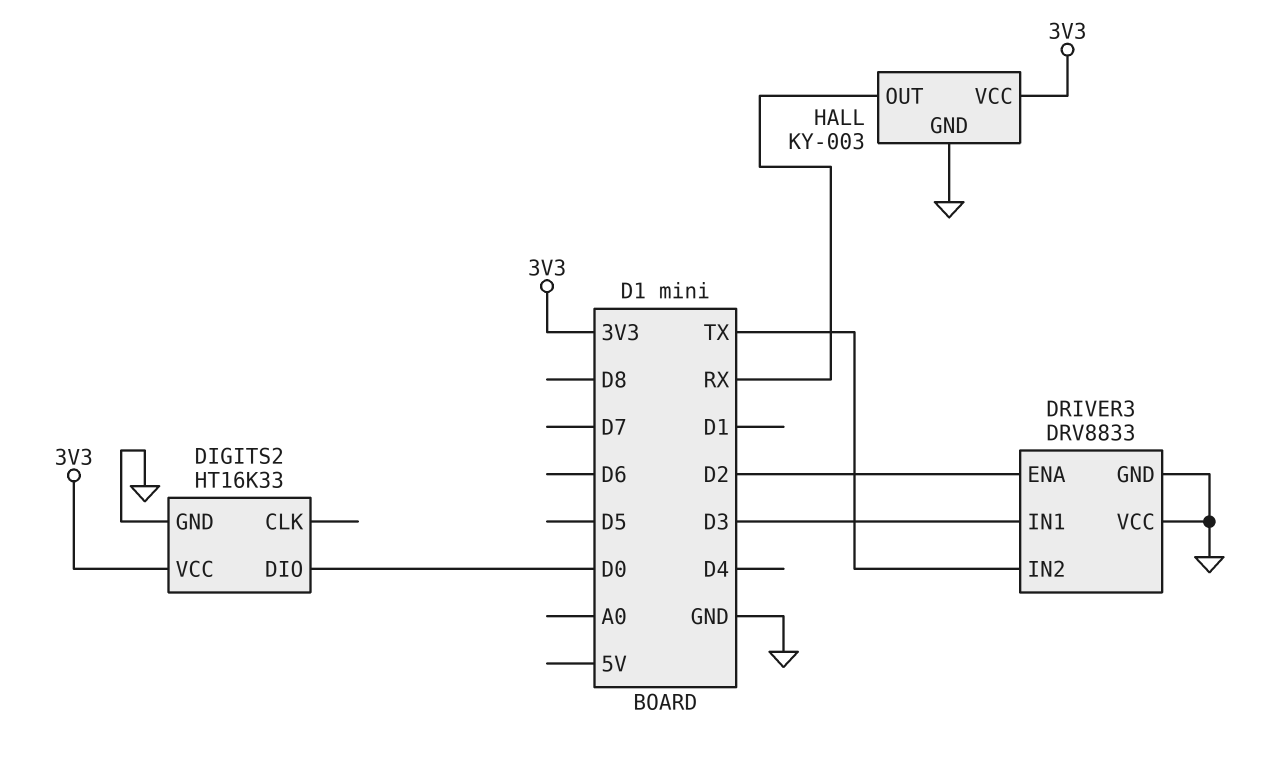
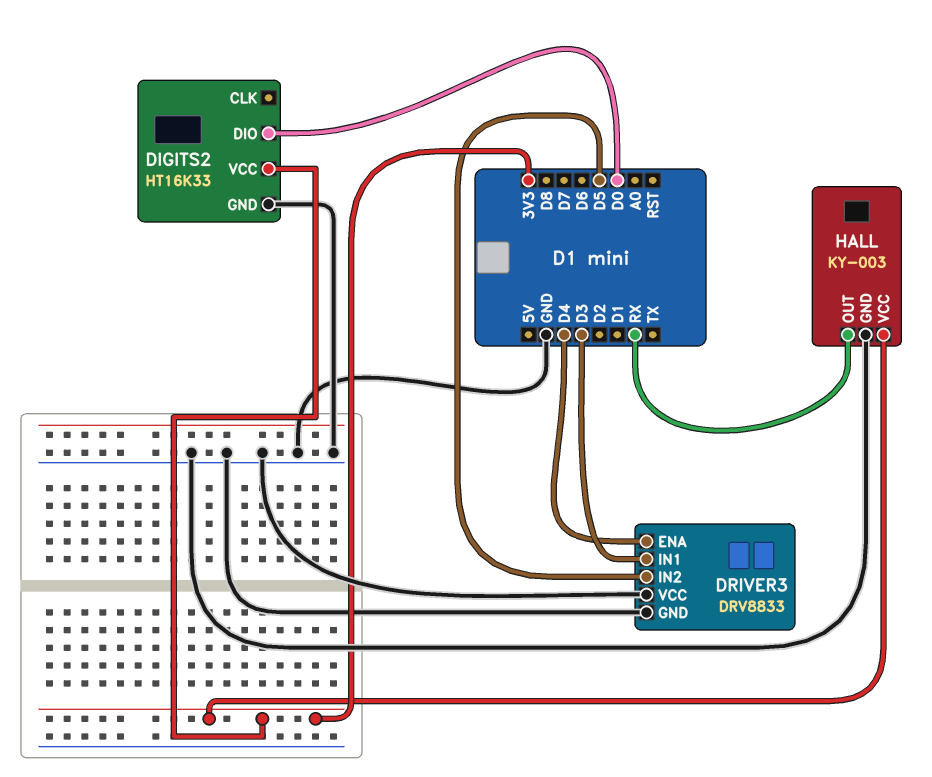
DRIVER3 pin ENA: D2 -> D4
DRIVER3 pin IN2: TX -> D5

